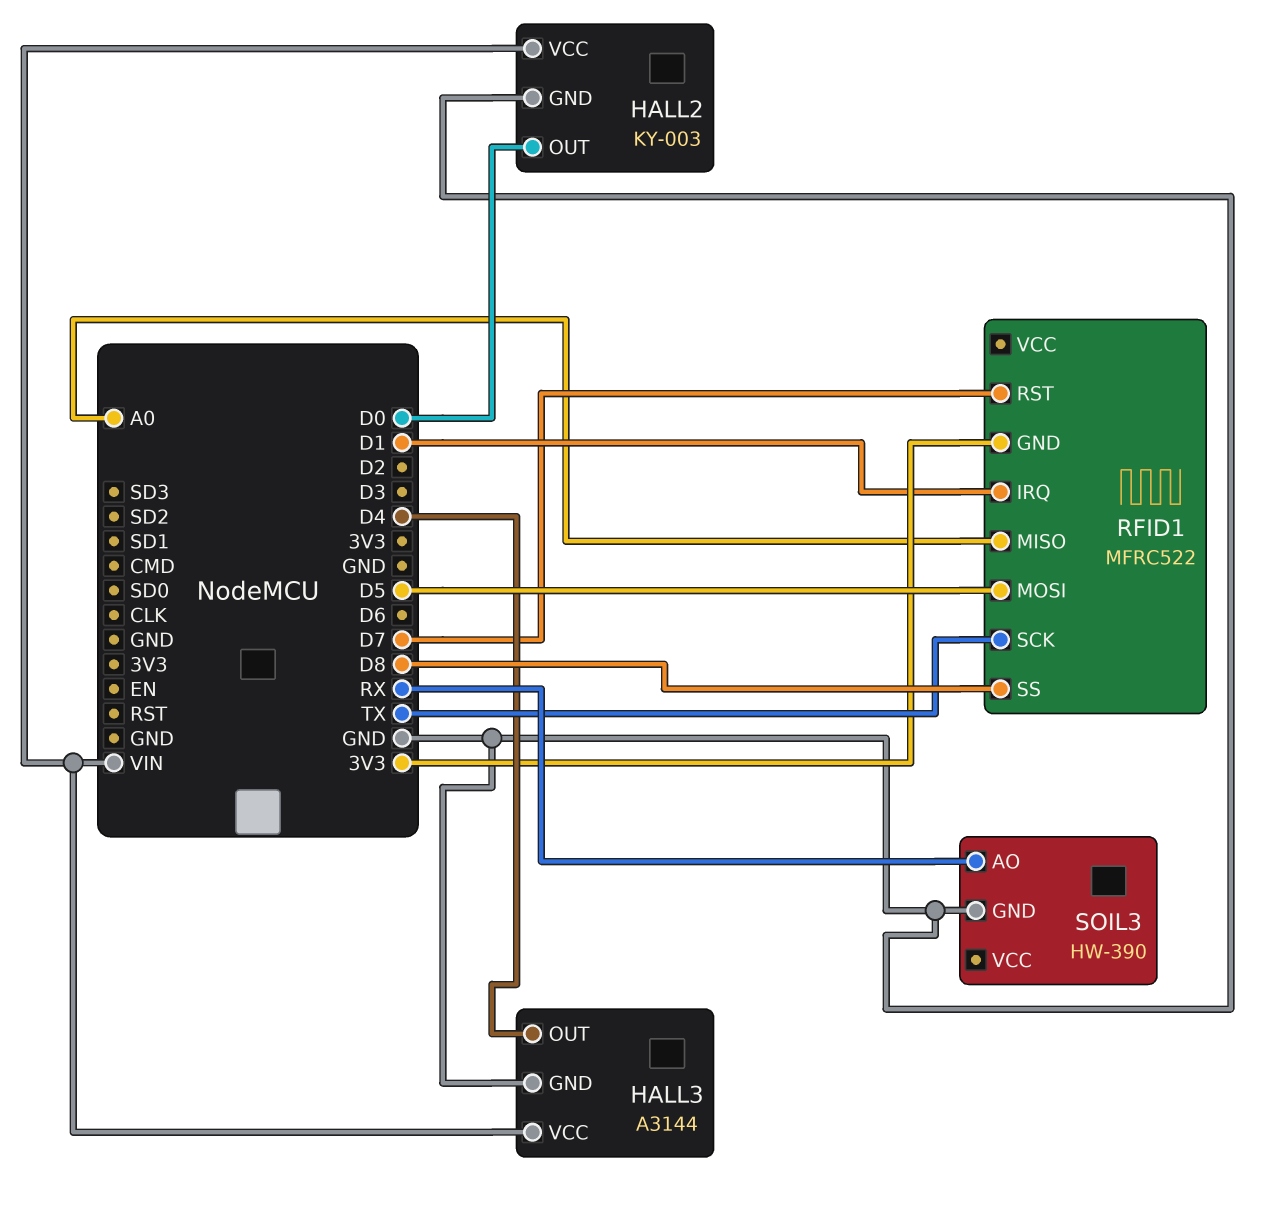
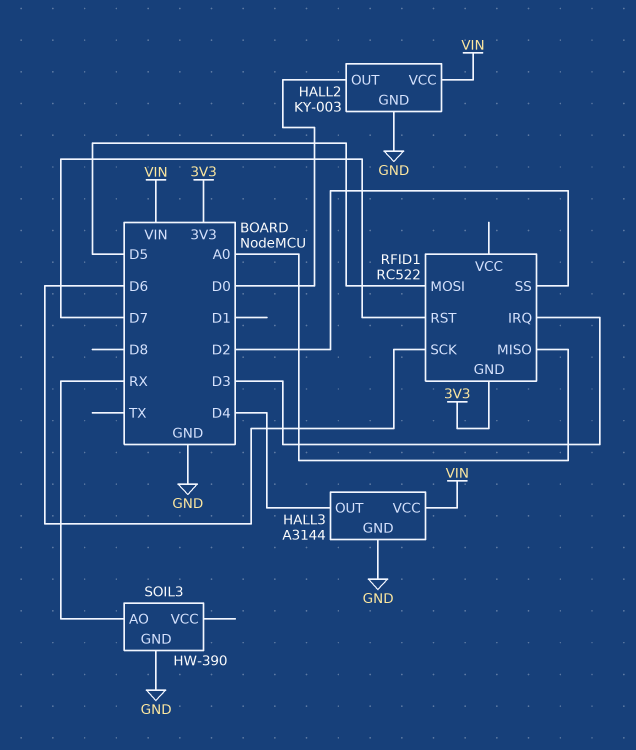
RFID1: MFRC522 -> RC522
RFID1 pin IRQ: D1 -> D3
RFID1 pin SCK: TX -> D6
RFID1 pin SS: D8 -> D2

